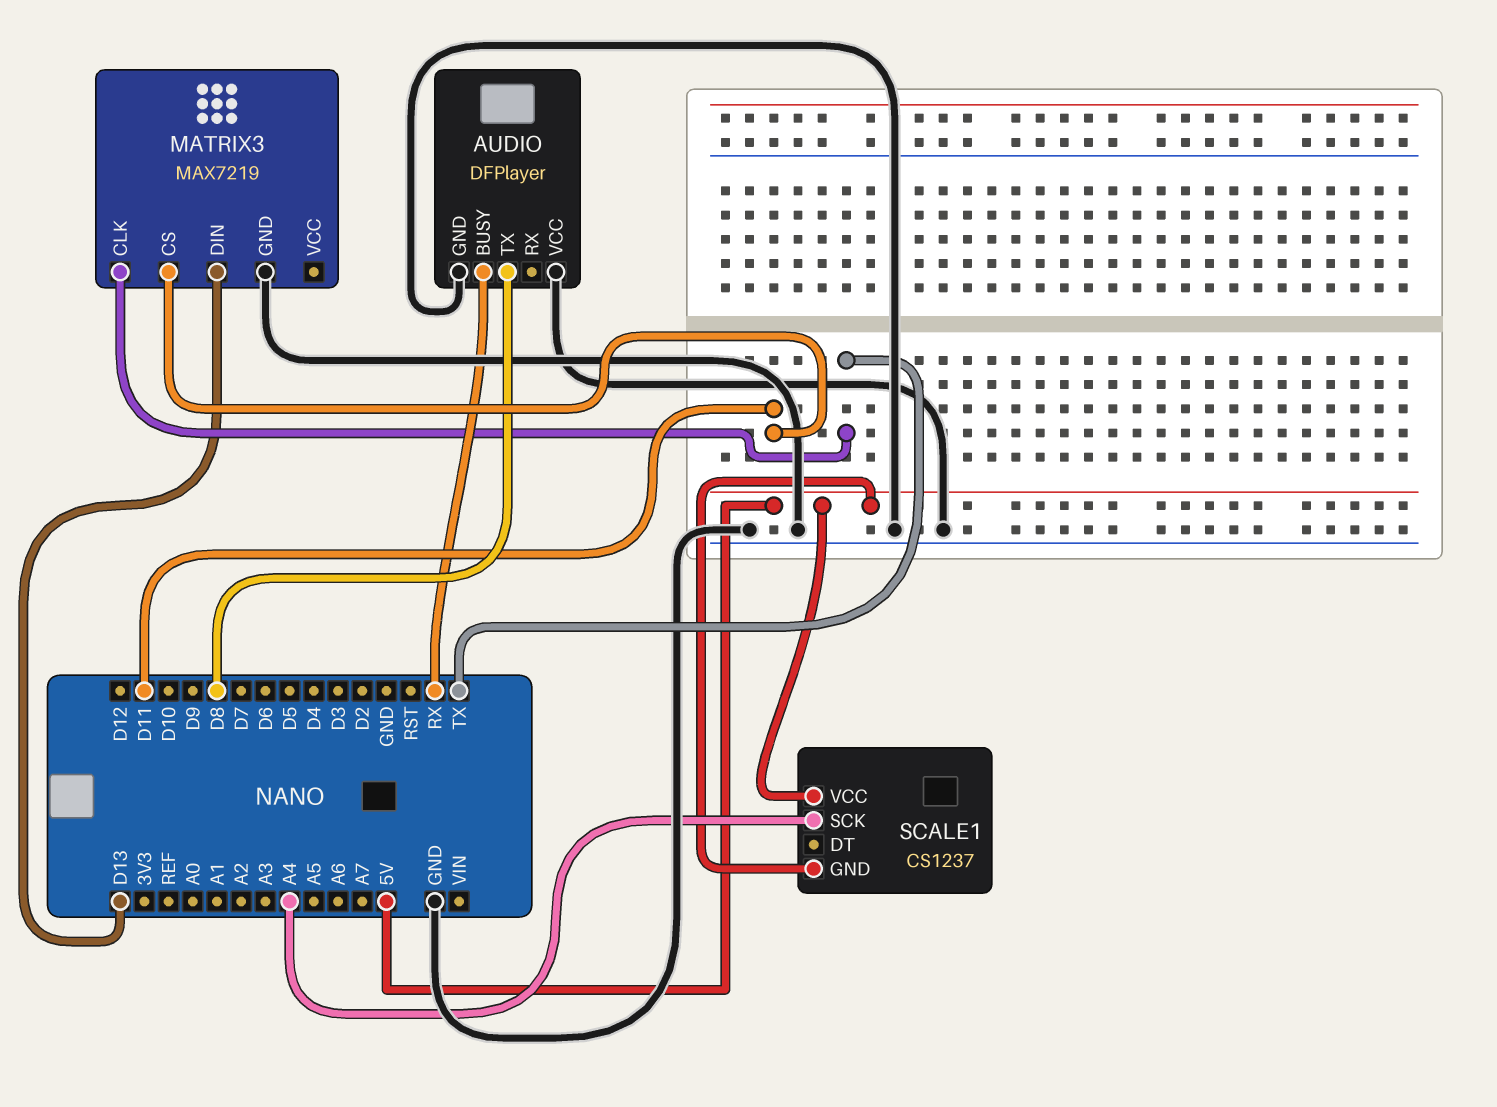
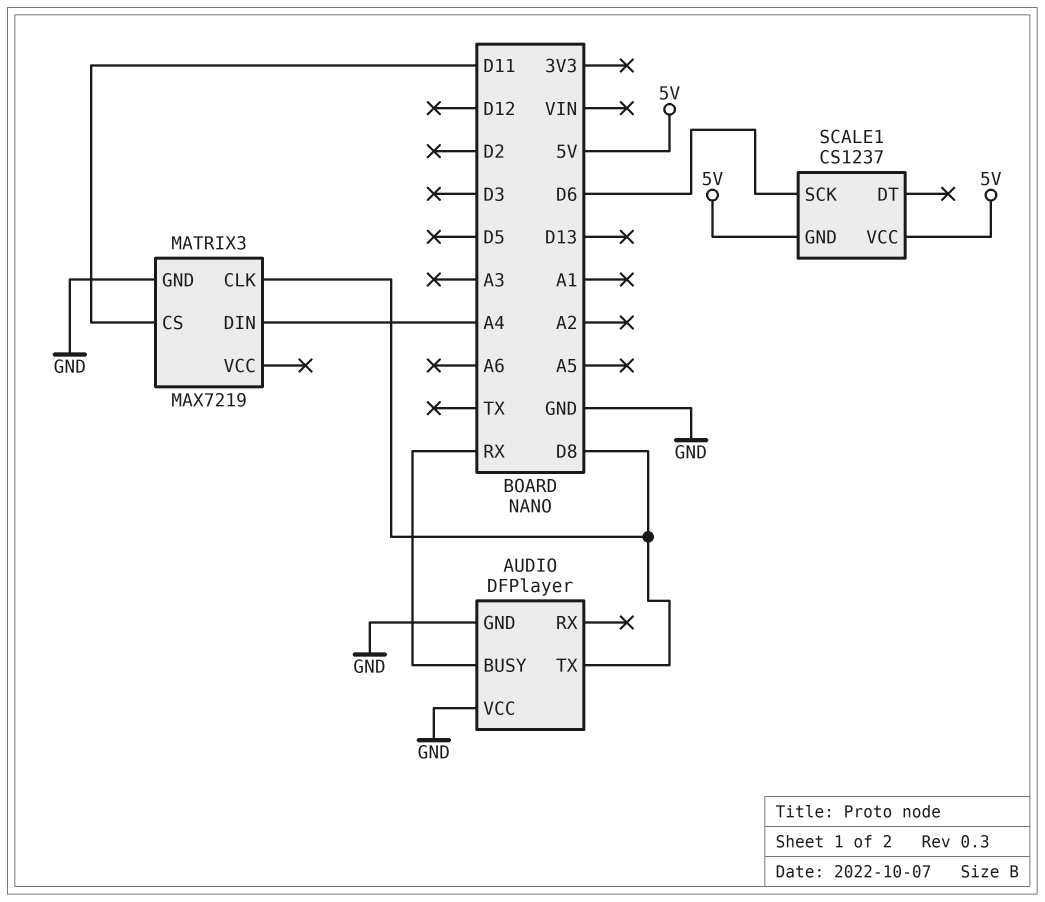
MATRIX3 pin CLK: TX -> D8
MATRIX3 pin DIN: D13 -> A4
SCALE1 pin SCK: A4 -> D6

